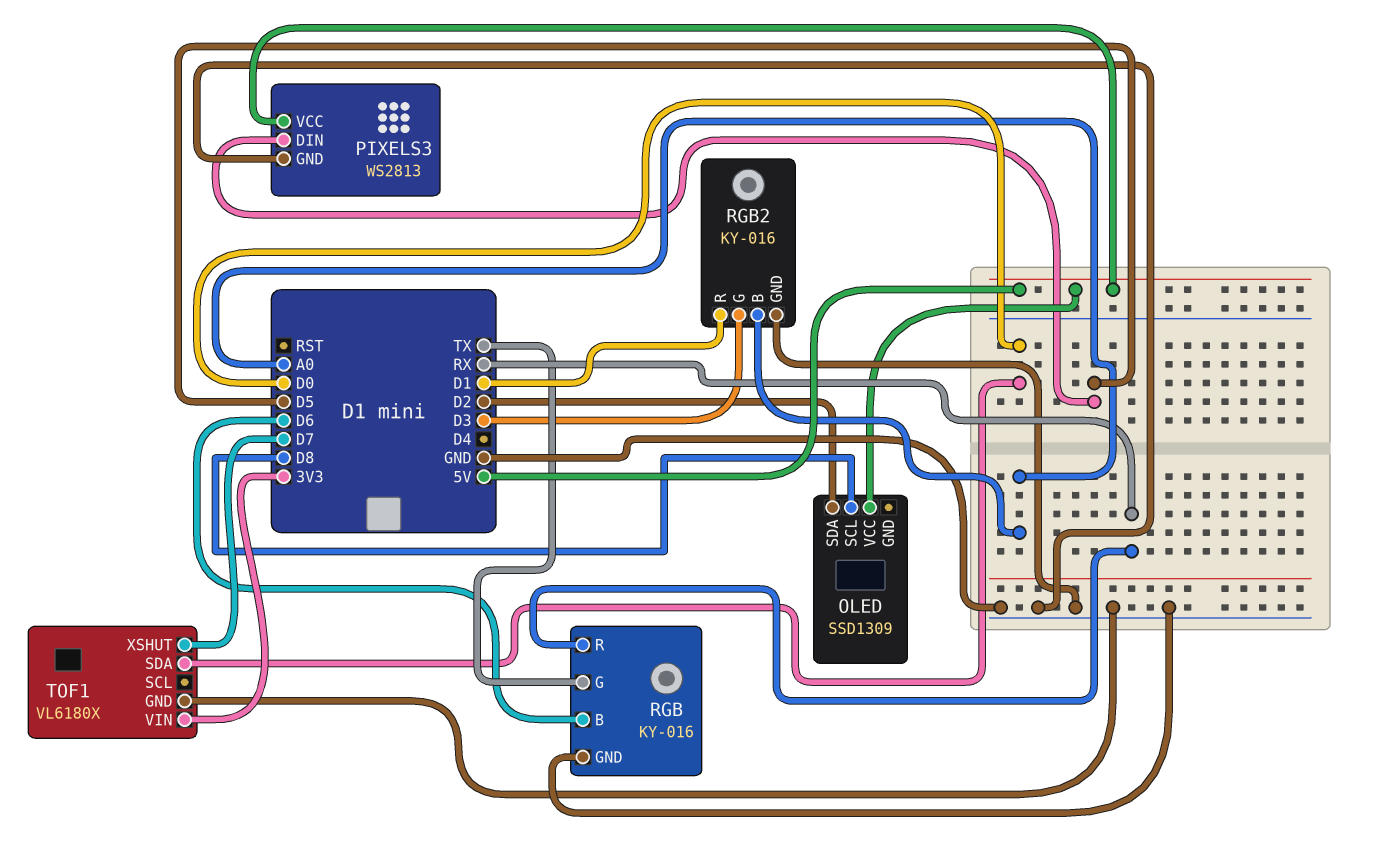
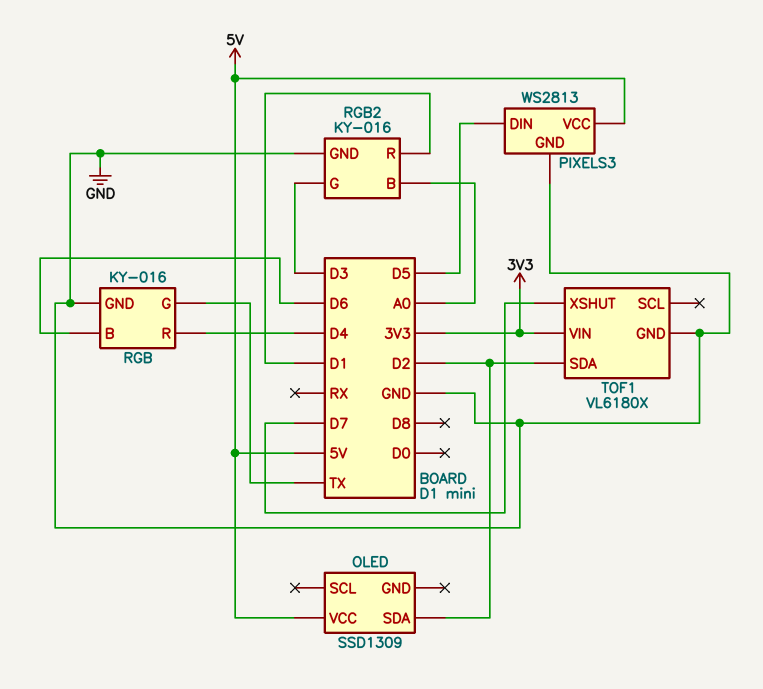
OLED pin SCL: D8 -> none
RGB pin R: RX -> D4
TOF1 pin SDA: D0 -> D2

